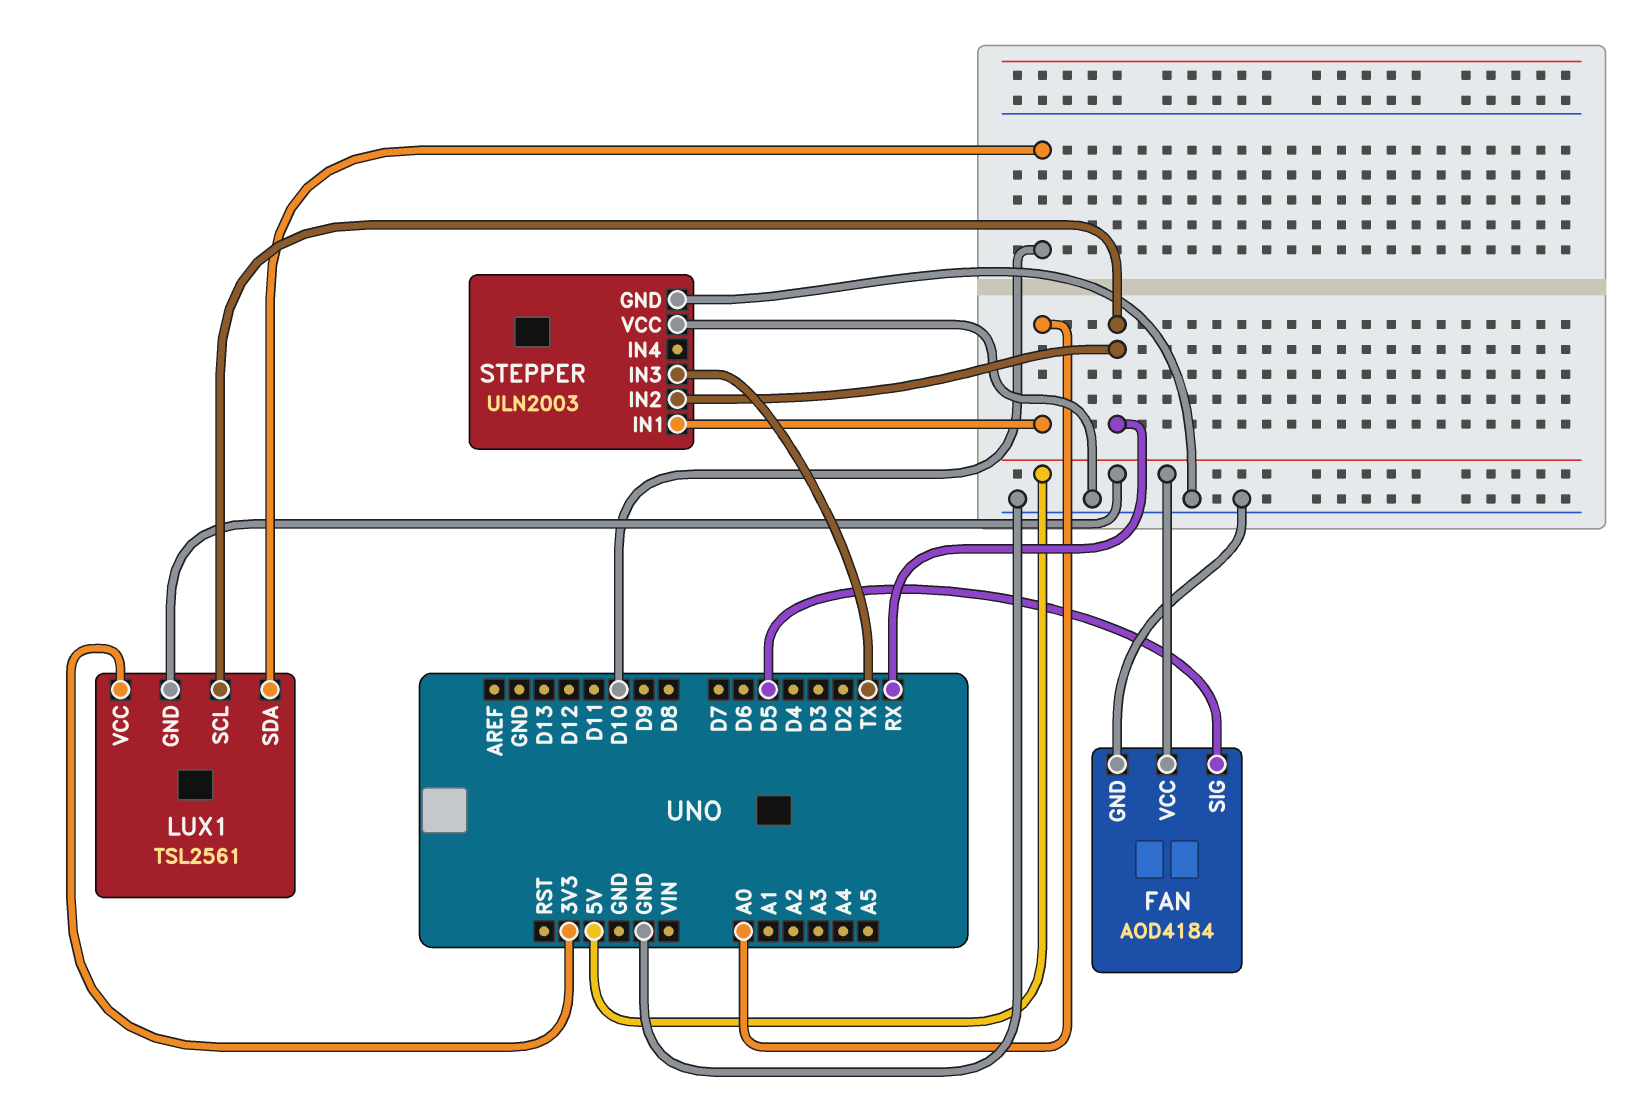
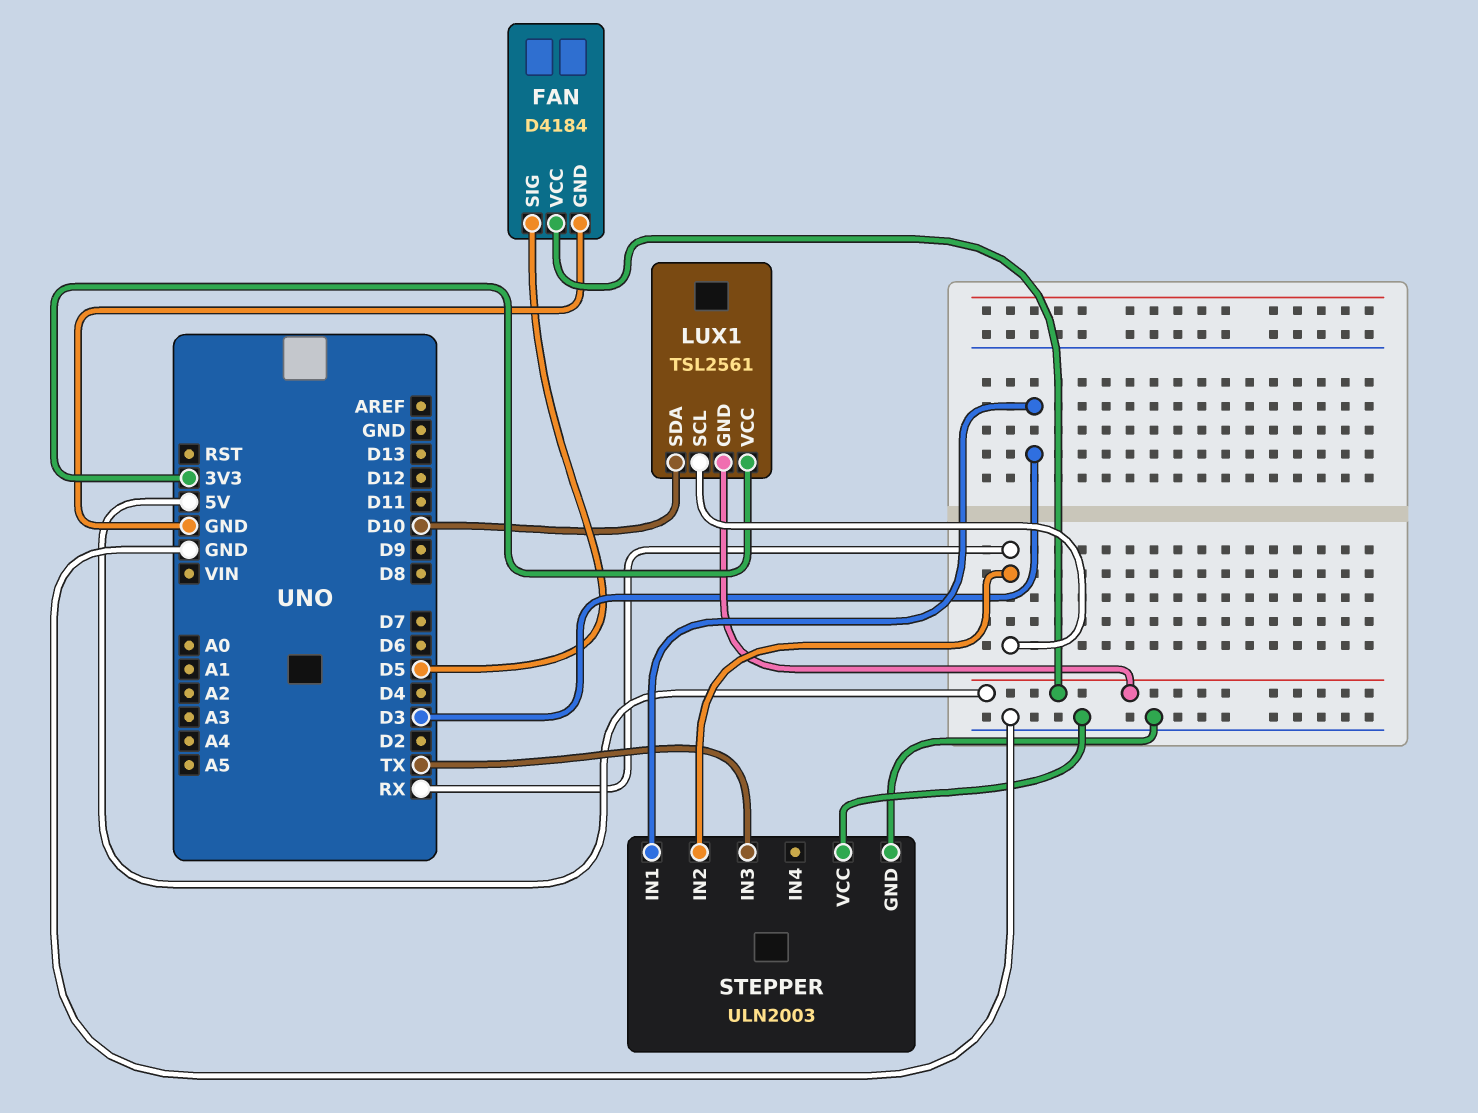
FAN: AOD4184 -> D4184
STEPPER pin IN1: A0 -> D3

